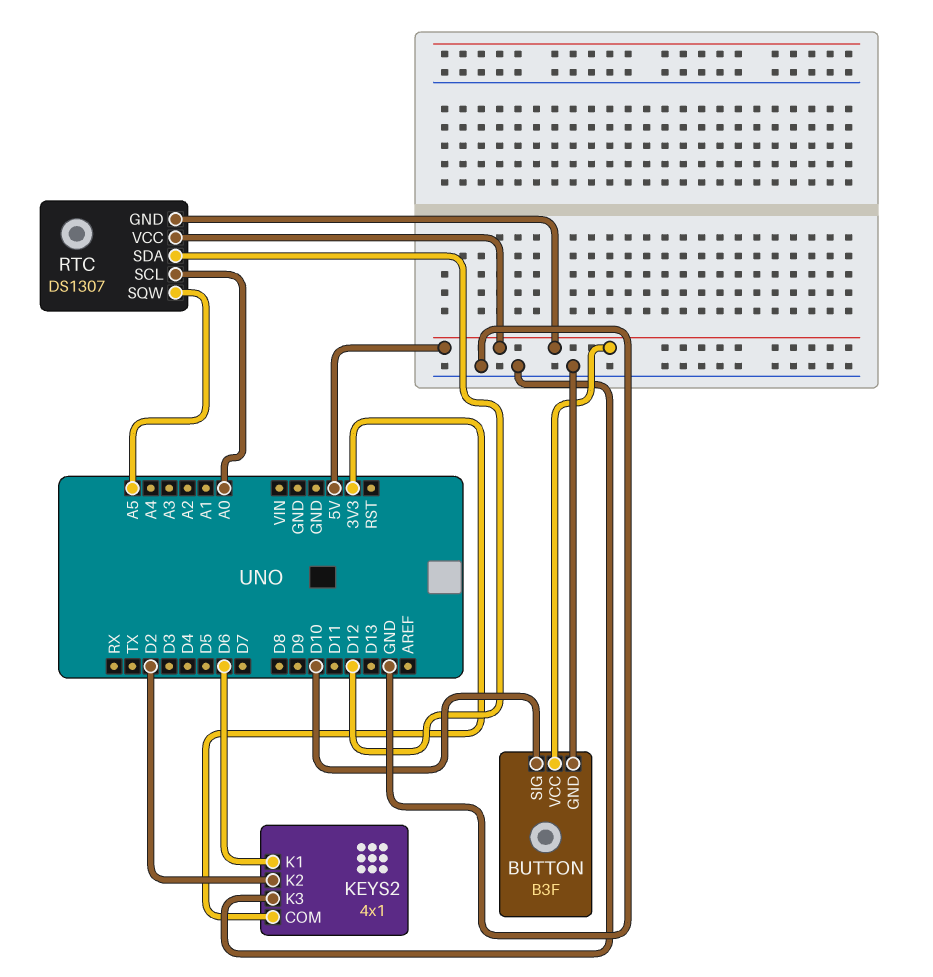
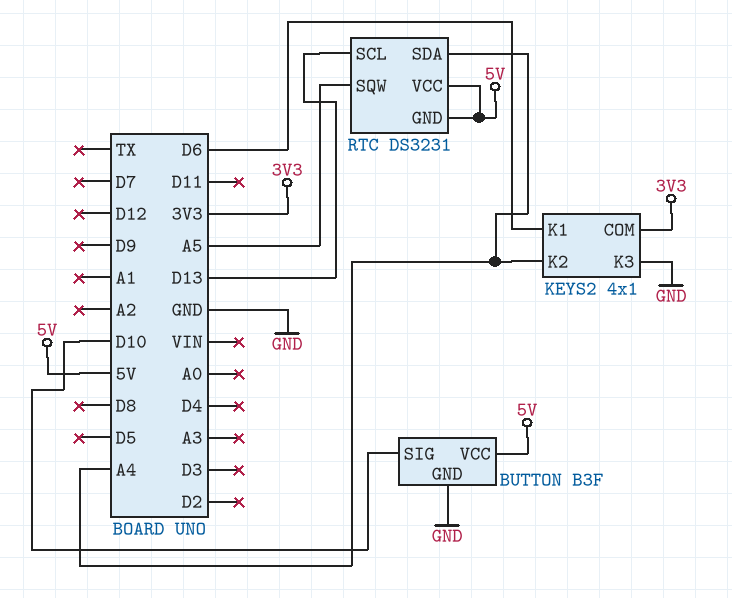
KEYS2 pin K2: D2 -> A4
RTC: DS1307 -> DS3231
RTC pin SCL: A0 -> D13
RTC pin SDA: D12 -> A4

